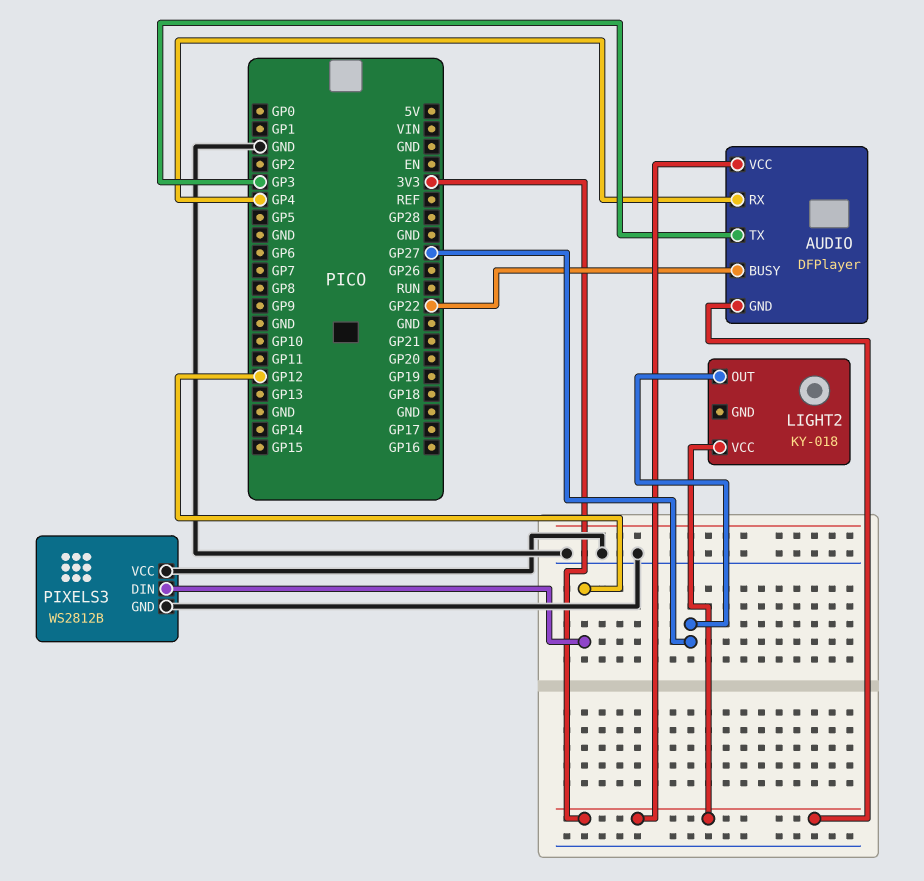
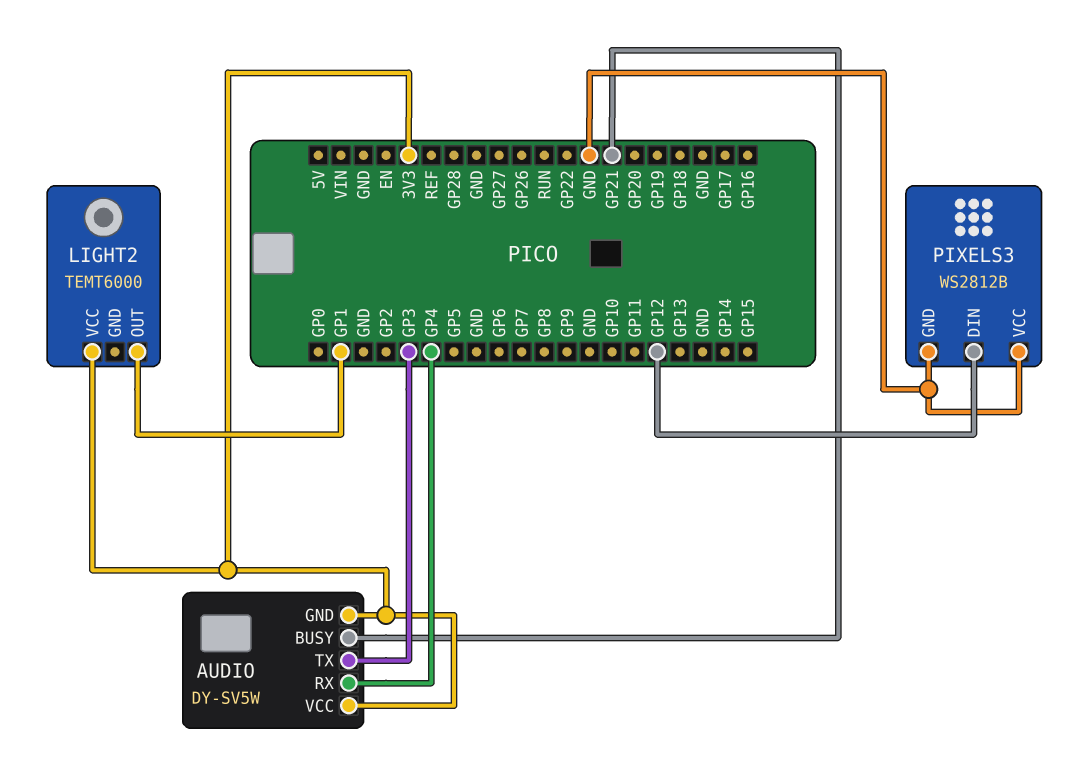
AUDIO: DFPlayer -> DY-SV5W
AUDIO pin BUSY: GP22 -> GP21
LIGHT2: KY-018 -> TEMT6000
LIGHT2 pin OUT: GP27 -> GP1

